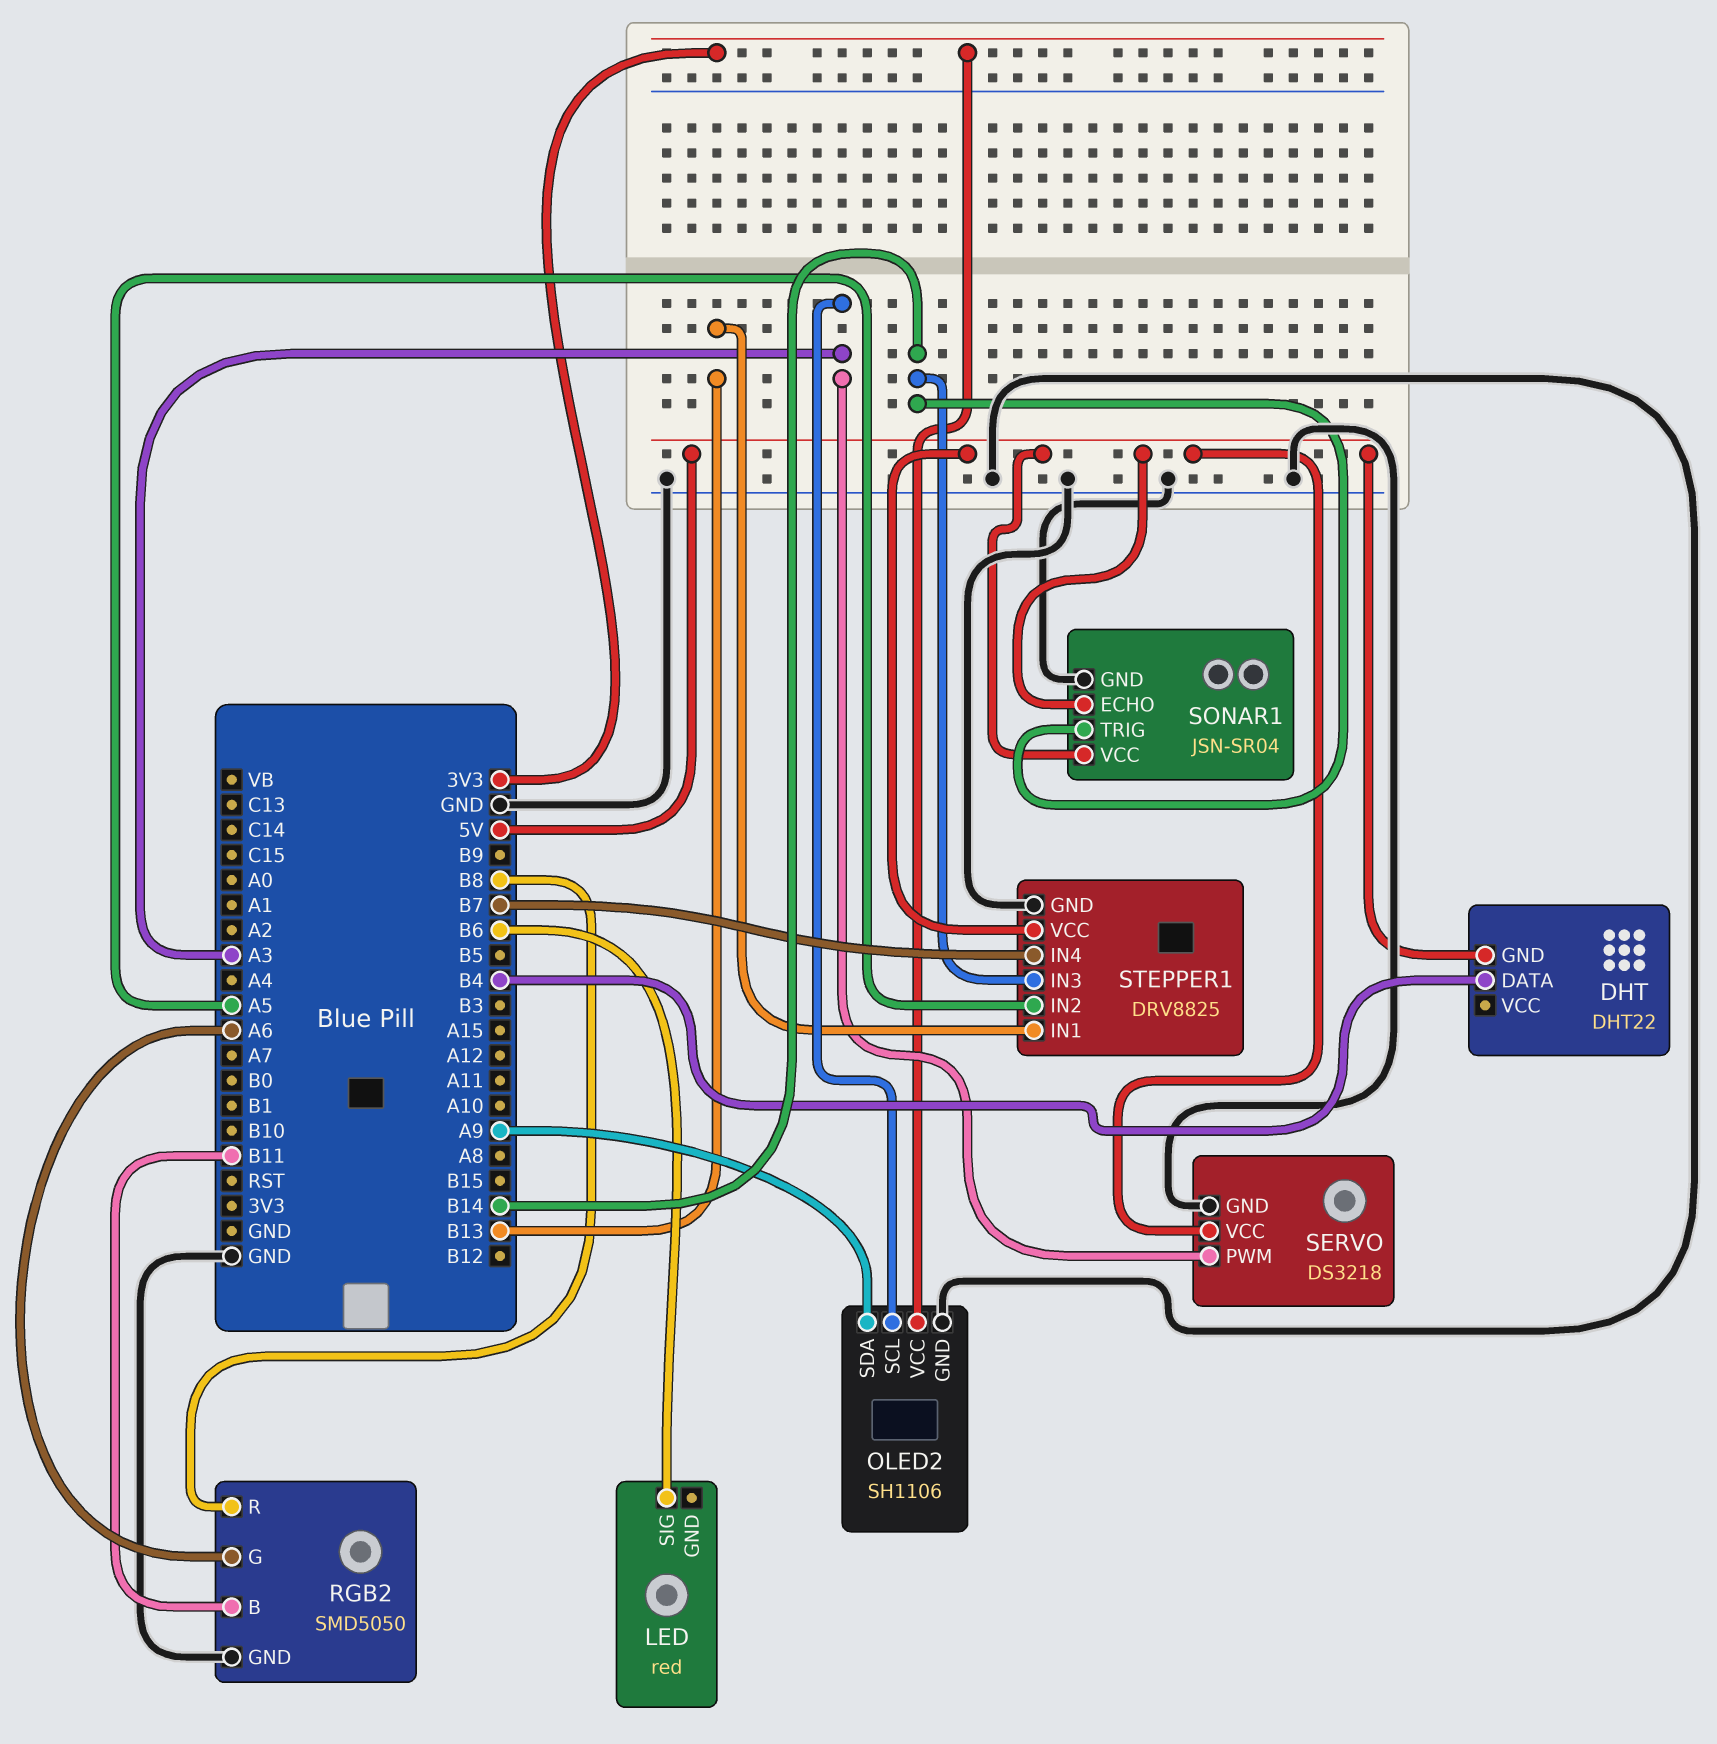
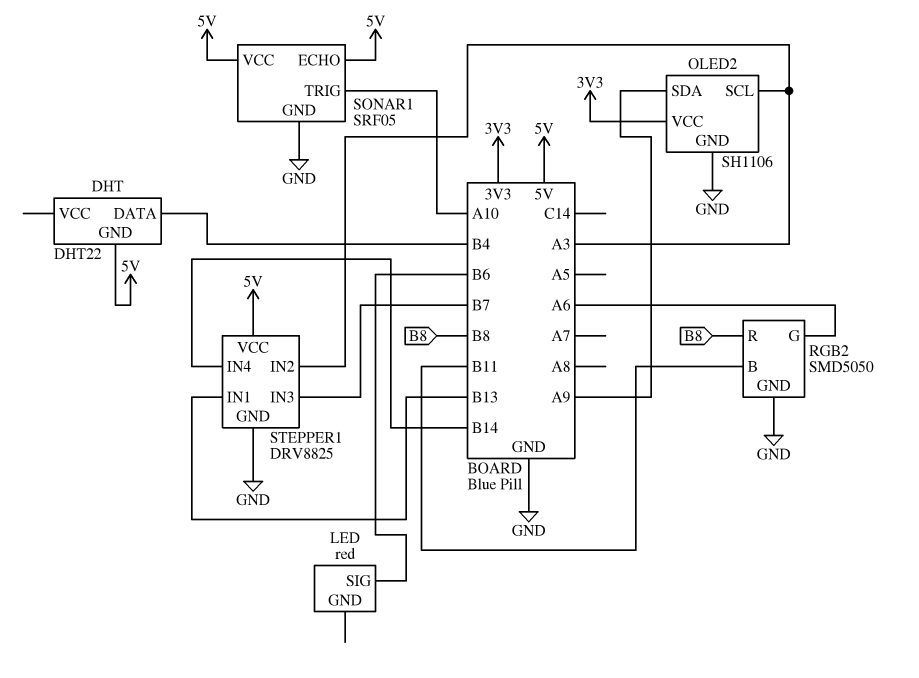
SERVO: DS3218 -> none
SERVO pin GND: GND -> none
SERVO pin PWM: A3 -> none
SERVO pin VCC: 5V -> none
SONAR1: JSN-SR04 -> SRF05
SONAR1 pin TRIG: B14 -> A10
STEPPER1 pin IN2: A5 -> A3
STEPPER1 pin IN3: B14 -> B7
STEPPER1 pin IN4: B7 -> B14

